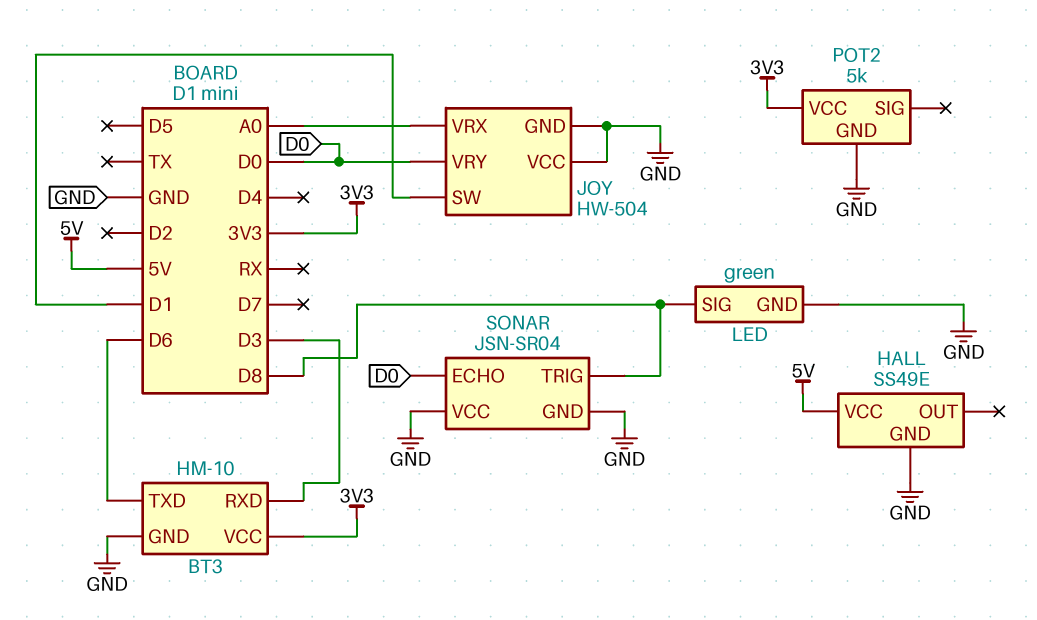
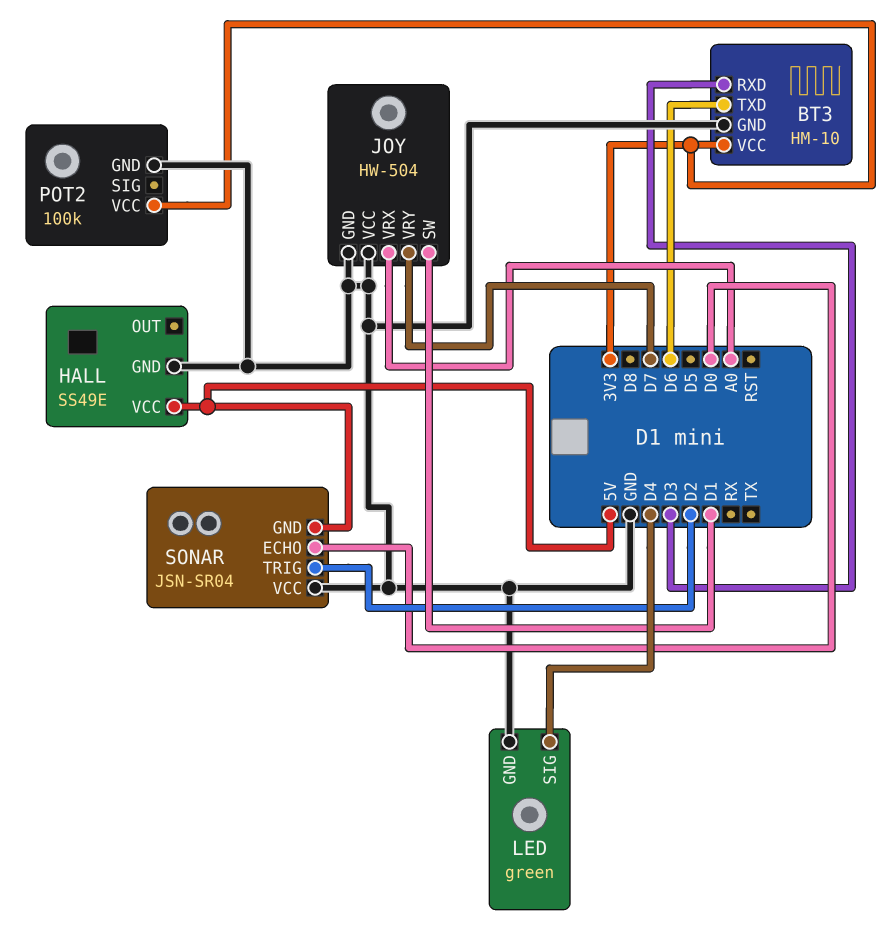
JOY pin VRY: D0 -> D7
LED pin SIG: D8 -> D4
POT2: 5k -> 100k
SONAR pin GND: GND -> 5V
SONAR pin TRIG: D8 -> D2

